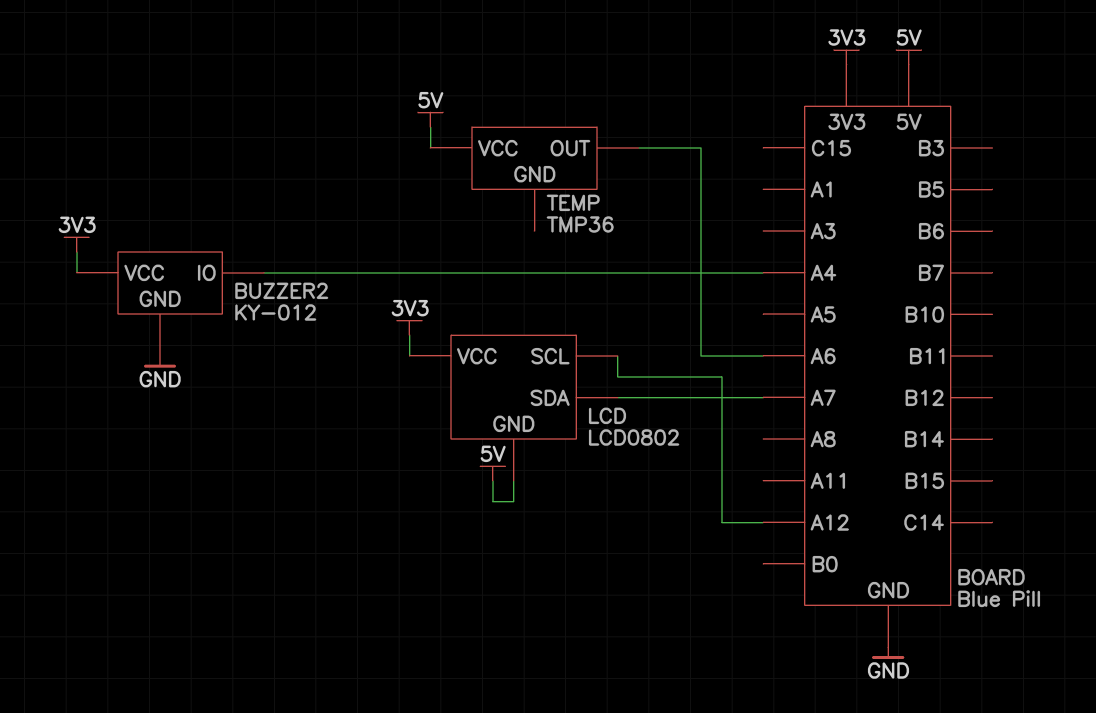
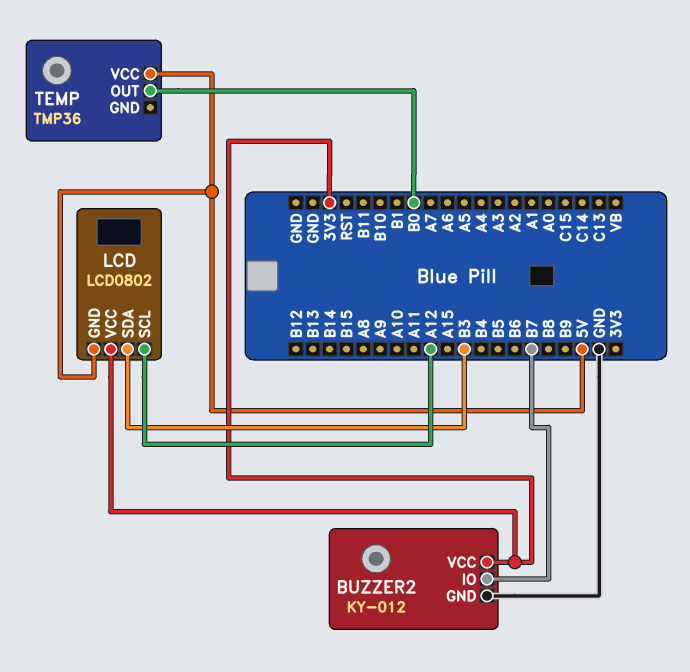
BUZZER2 pin IO: A4 -> B7
LCD pin SDA: A7 -> B3
TEMP pin OUT: A6 -> B0

